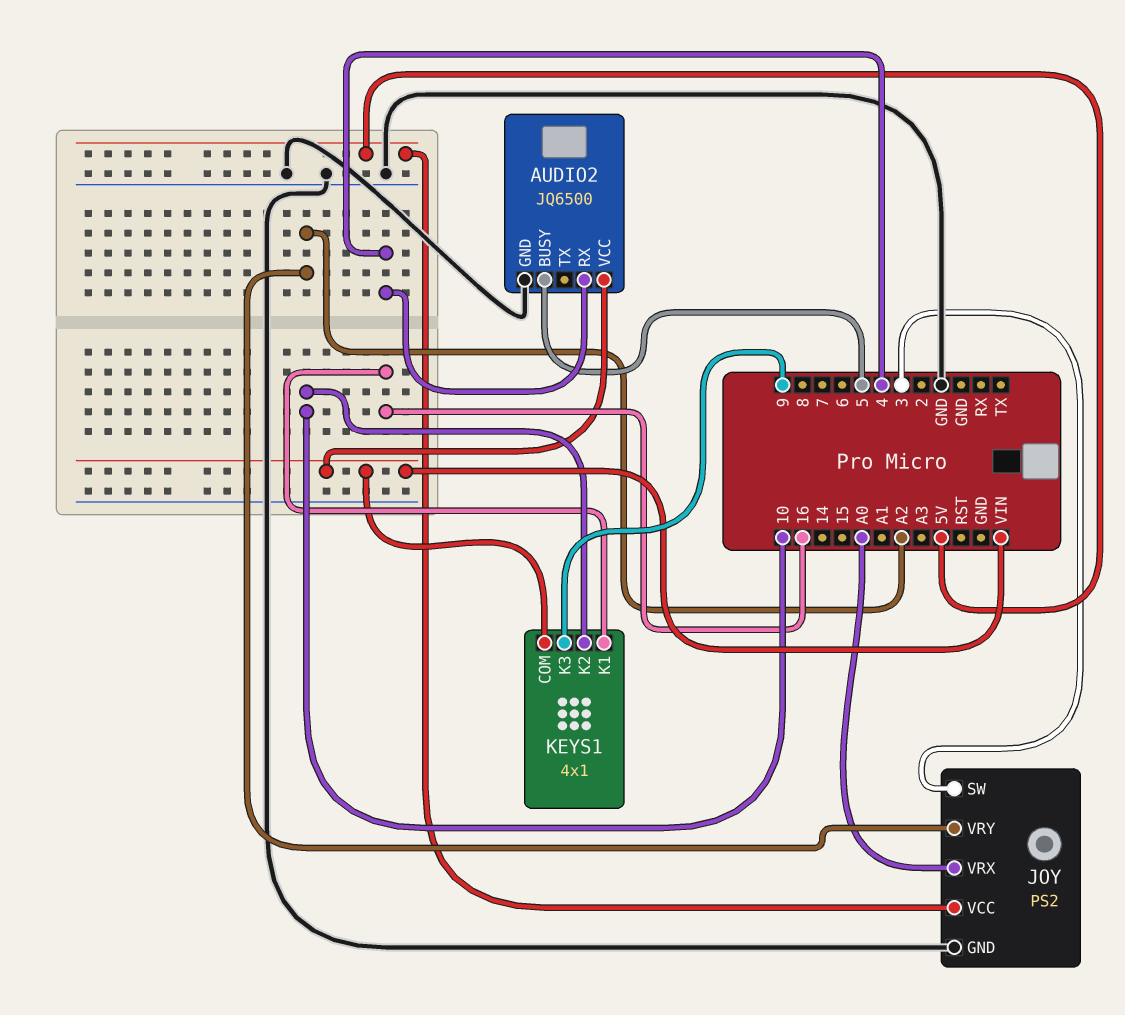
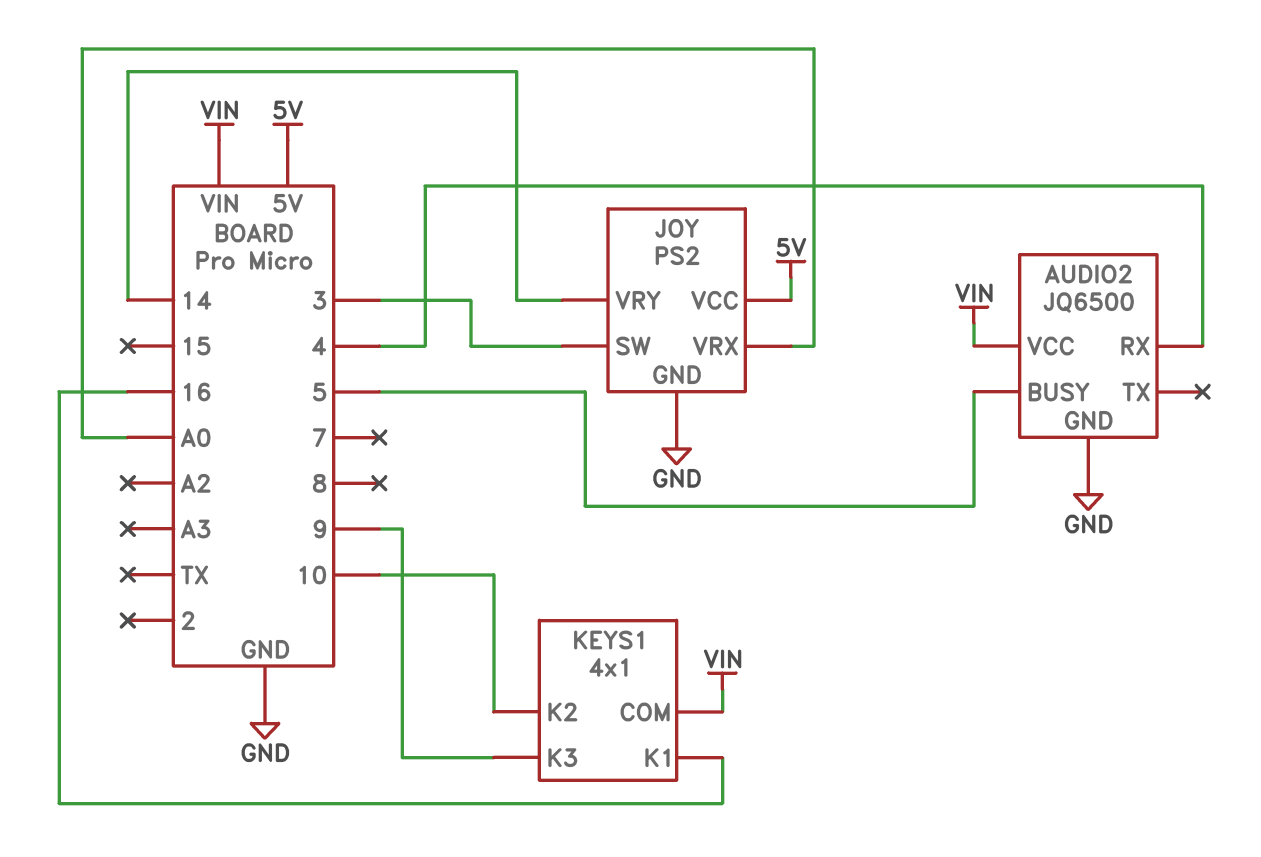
JOY pin VRY: A2 -> 14

